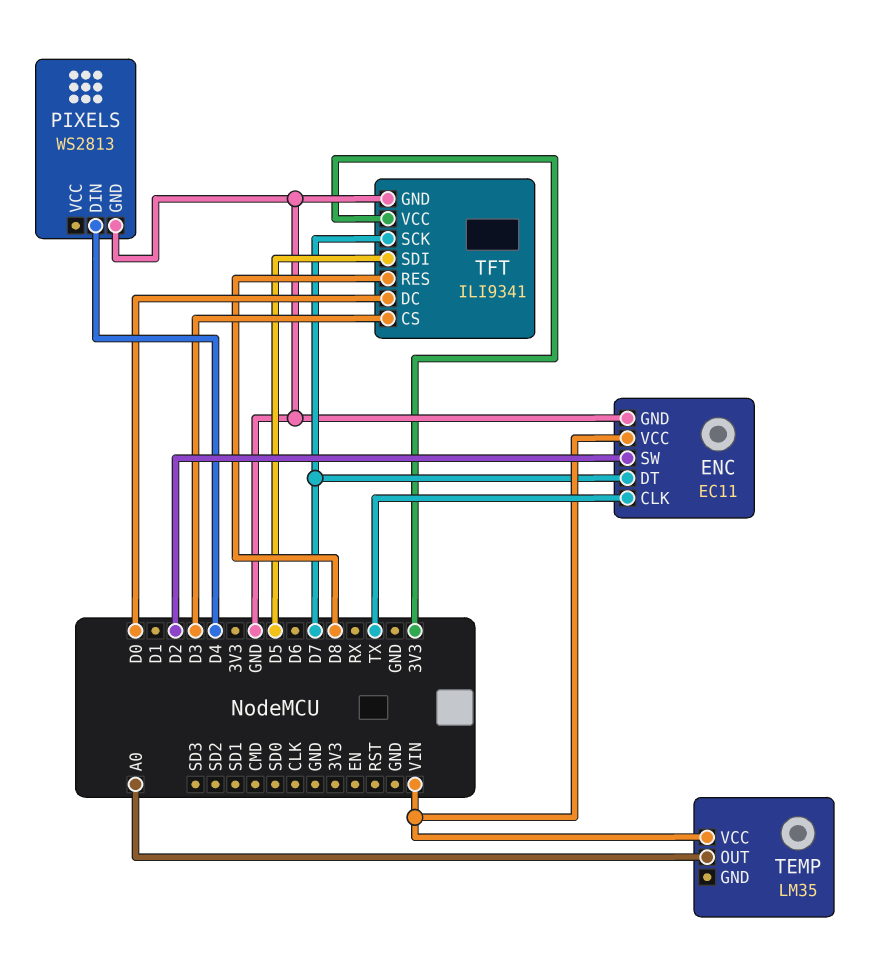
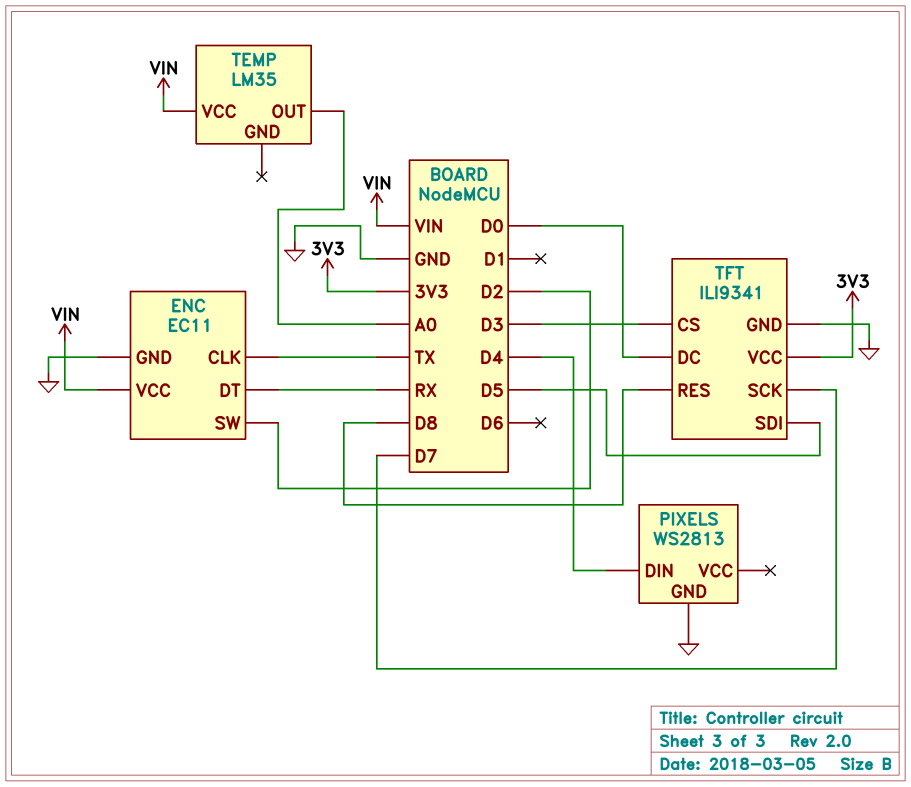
ENC pin DT: D7 -> RX

